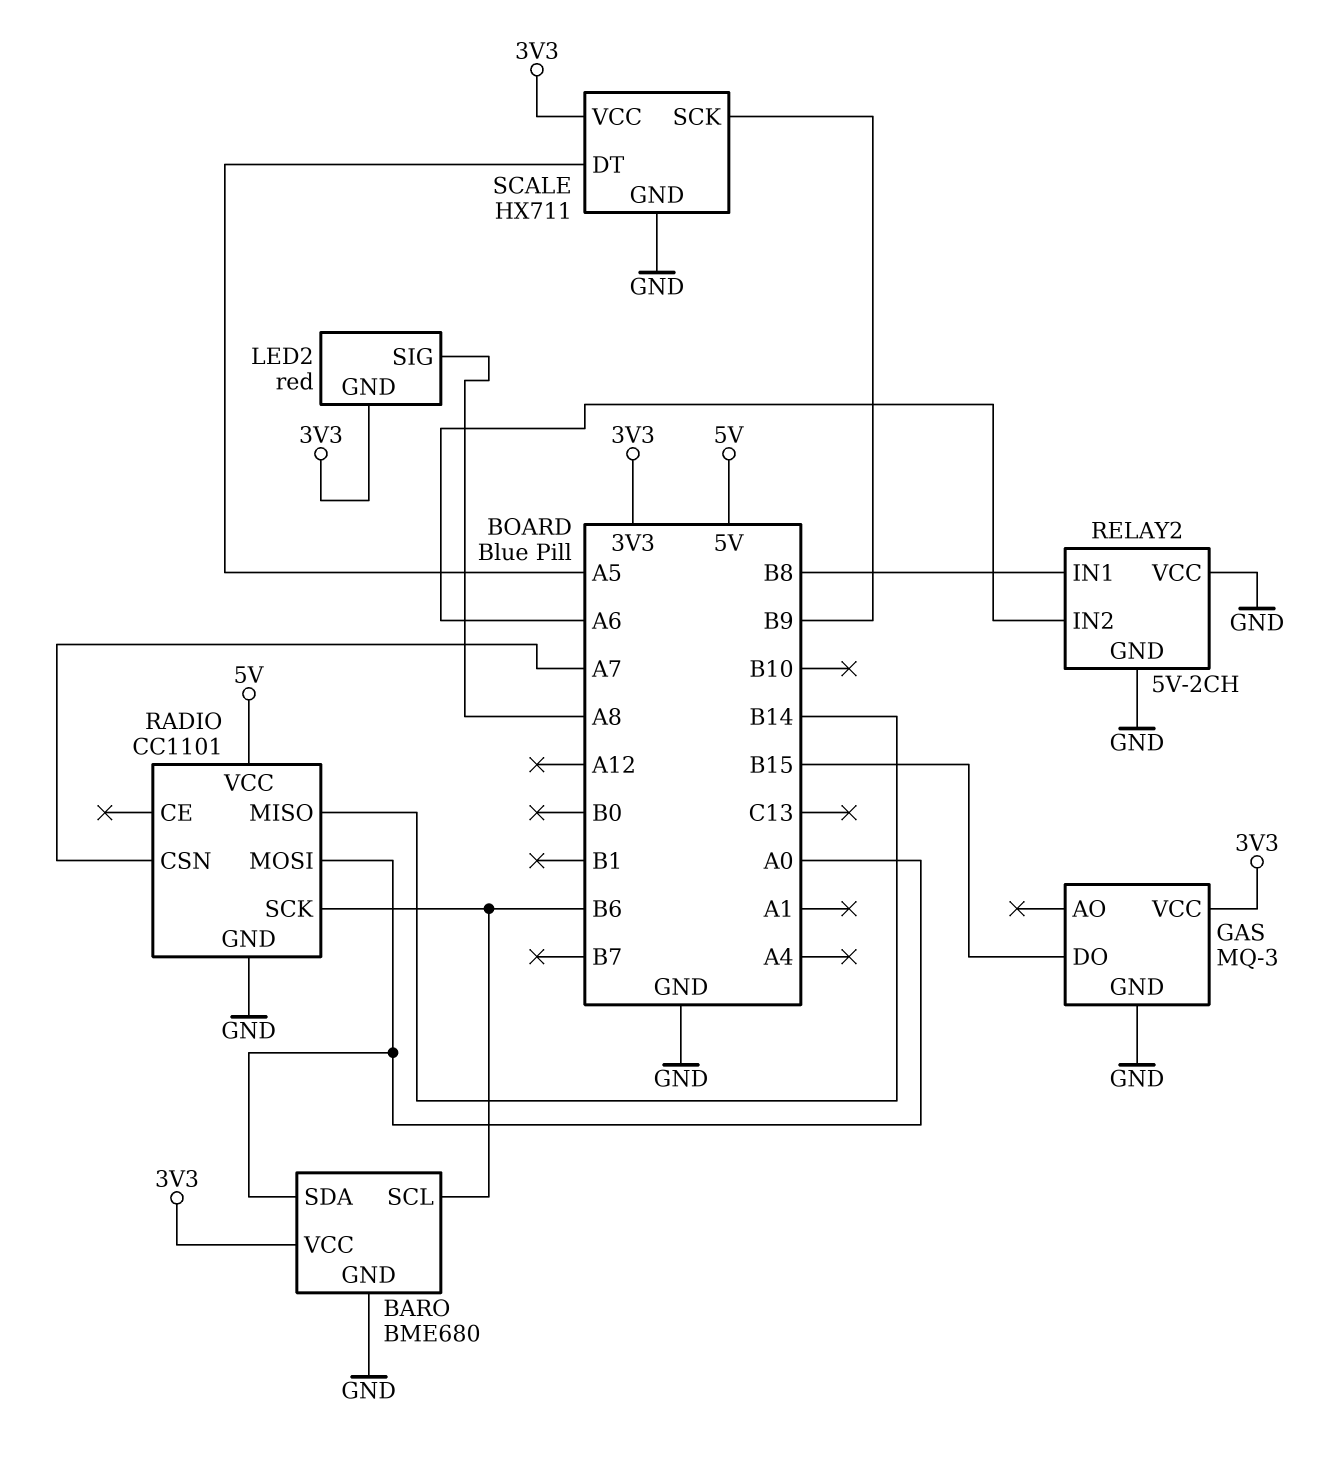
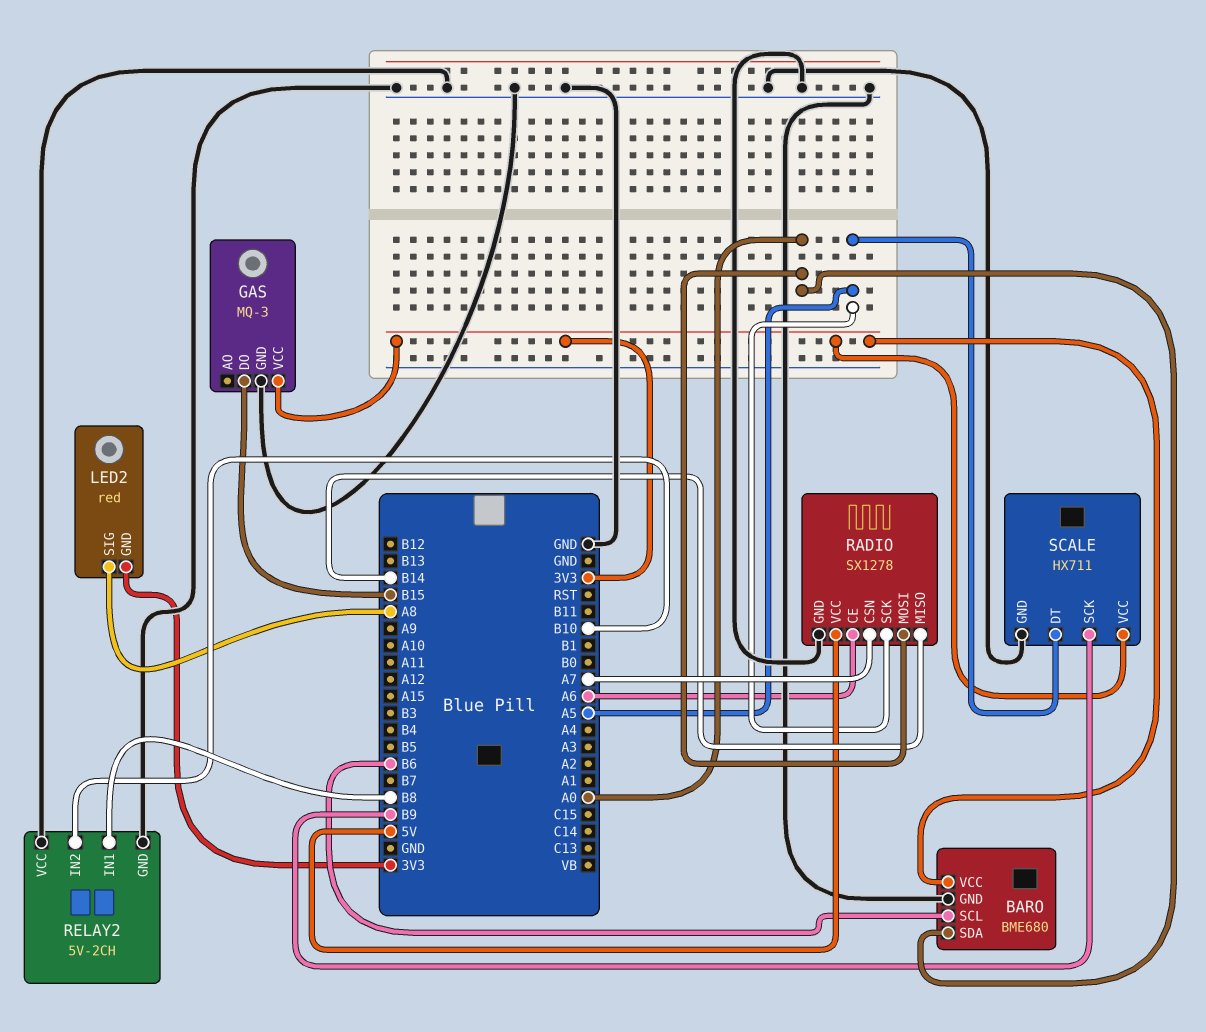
RADIO: CC1101 -> SX1278
RADIO pin CE: none -> A6
RADIO pin SCK: B6 -> A5
RELAY2 pin IN2: A6 -> B10

